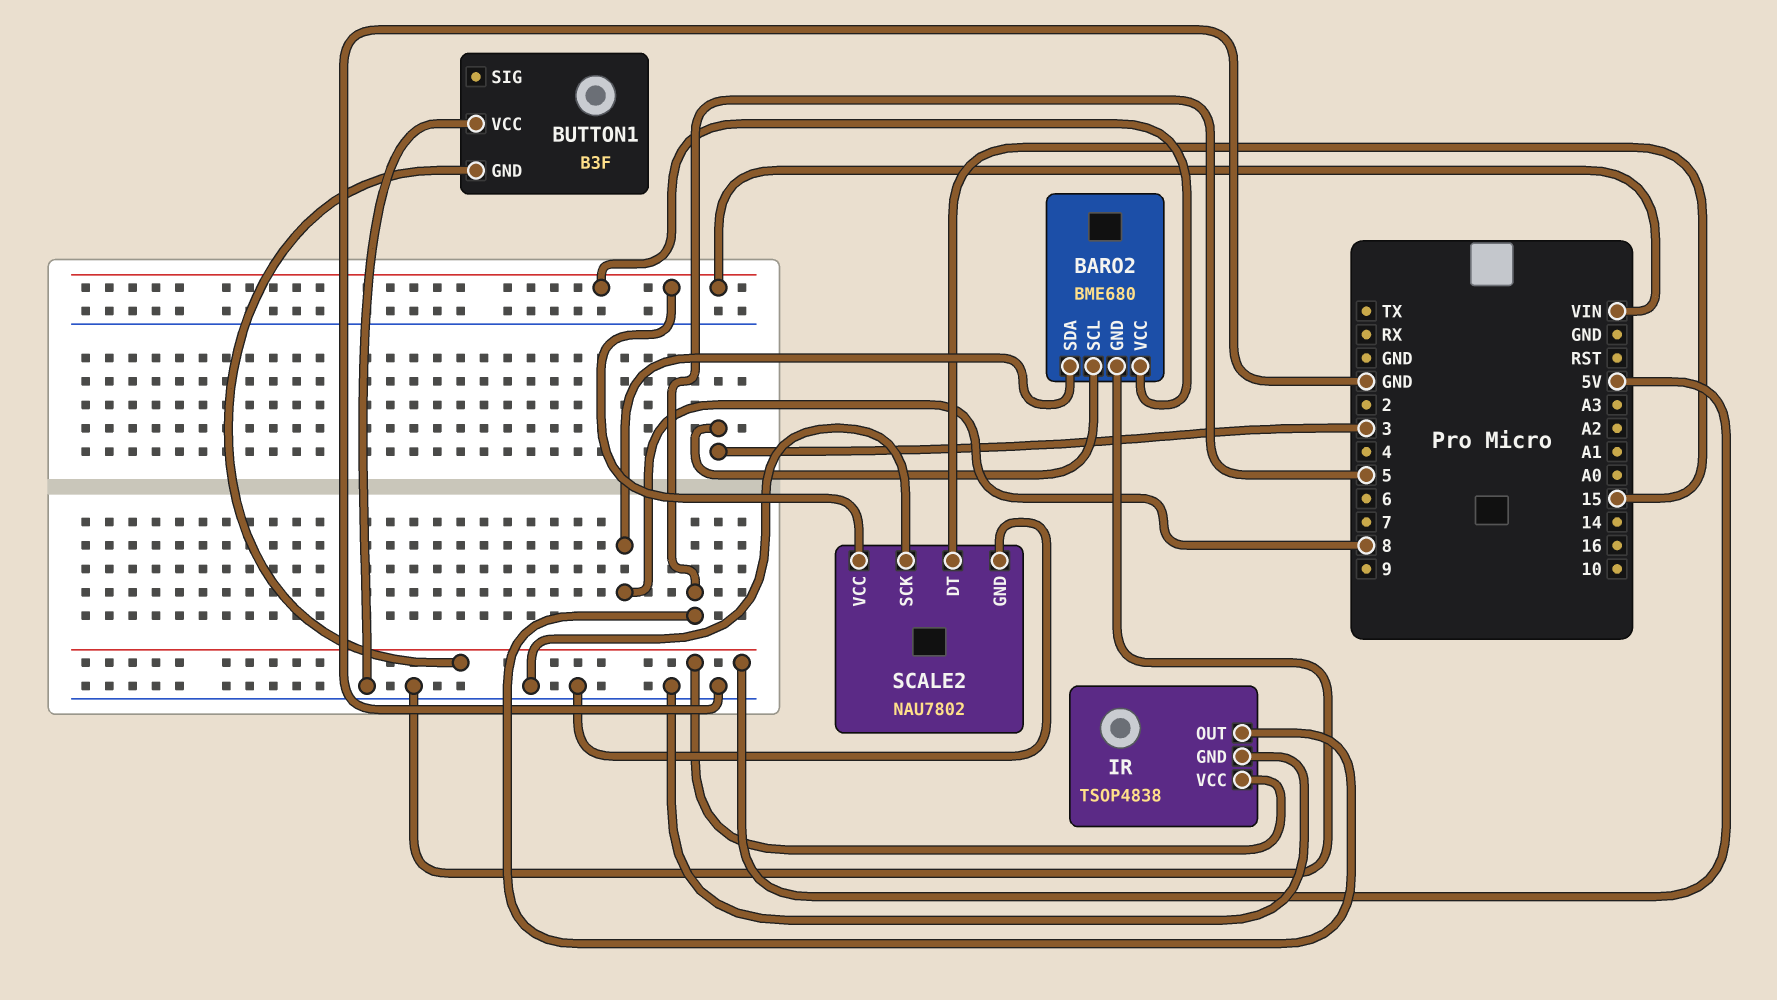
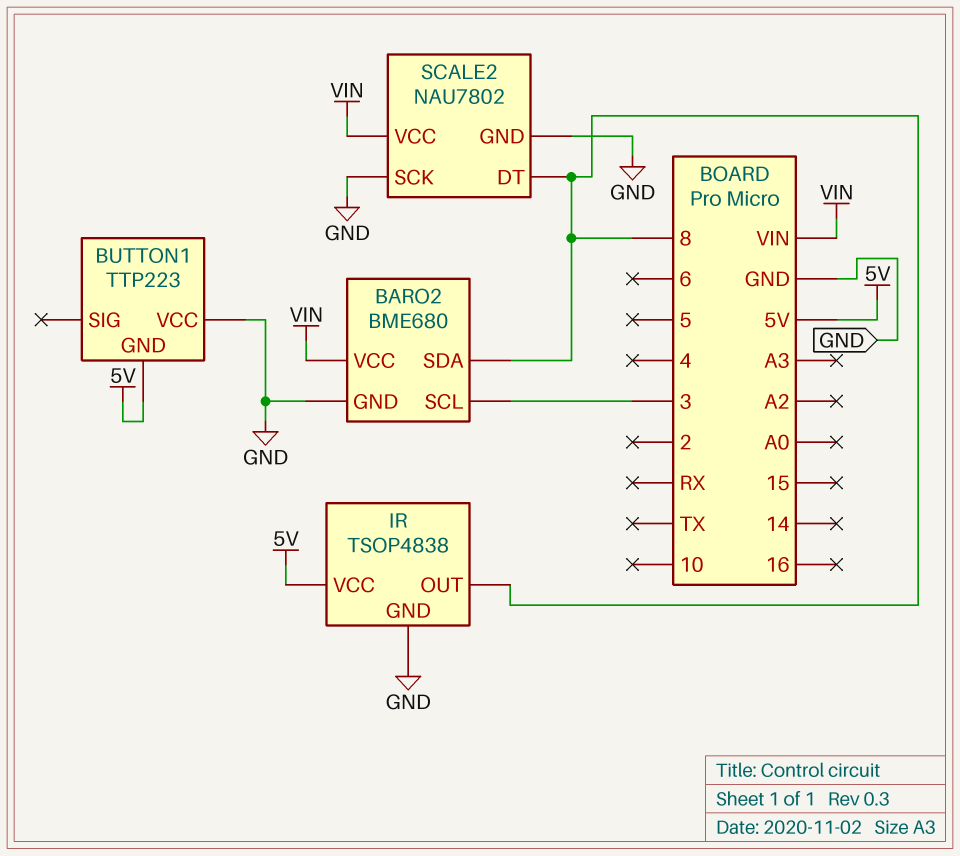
BUTTON1: B3F -> TTP223
IR pin OUT: 5 -> 8
SCALE2 pin DT: 15 -> 8

